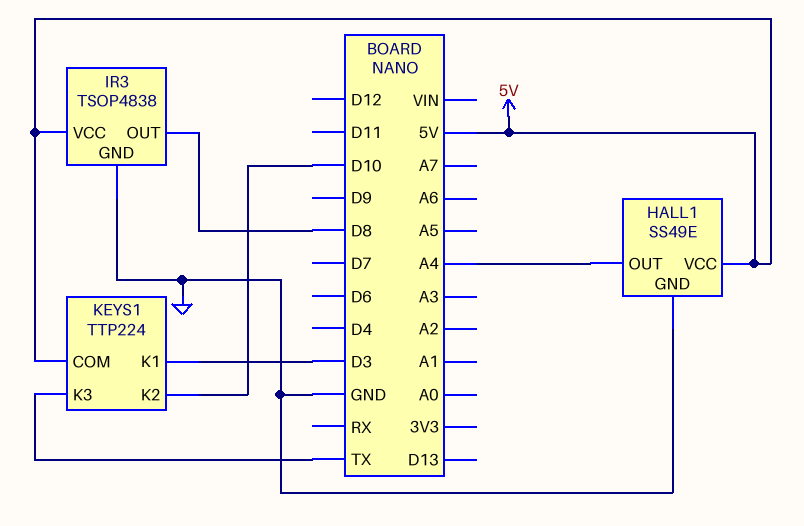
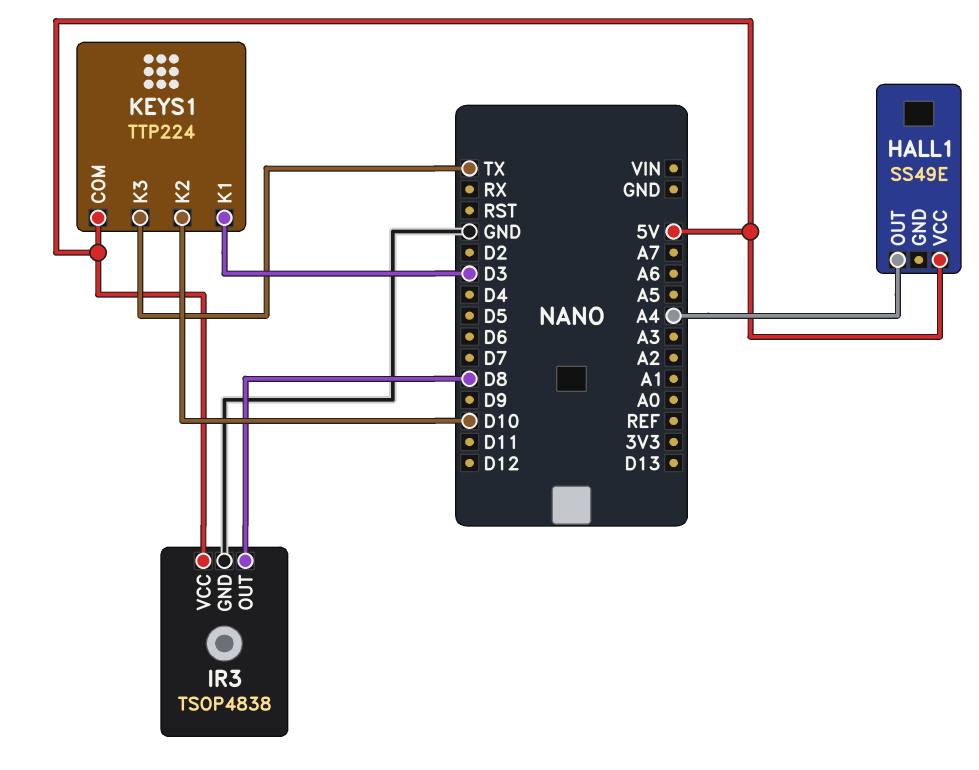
HALL1 pin GND: GND -> none

